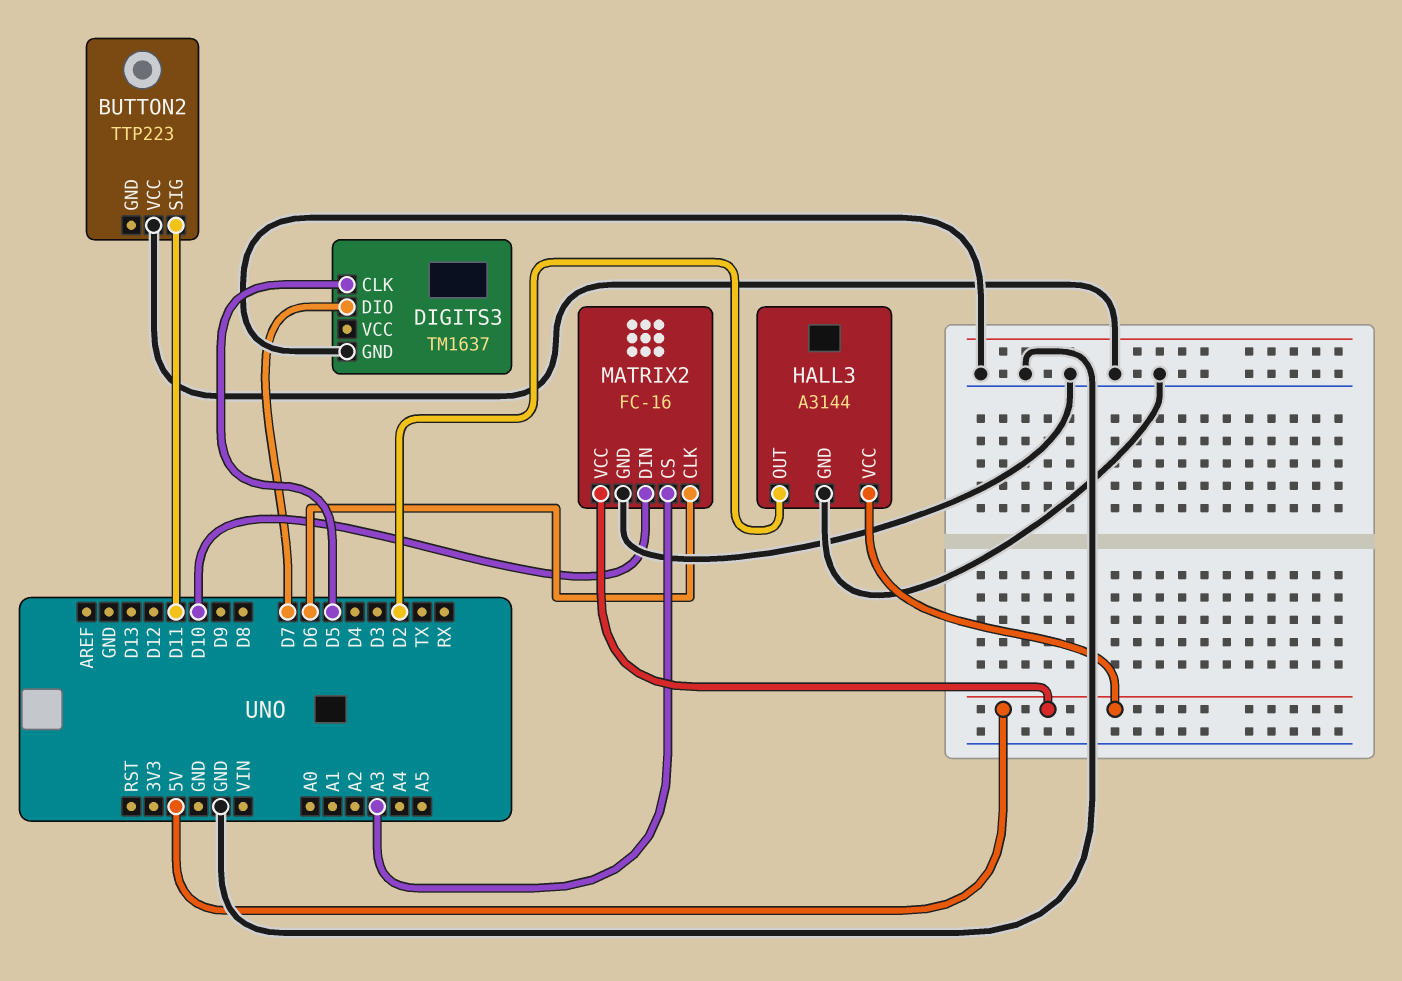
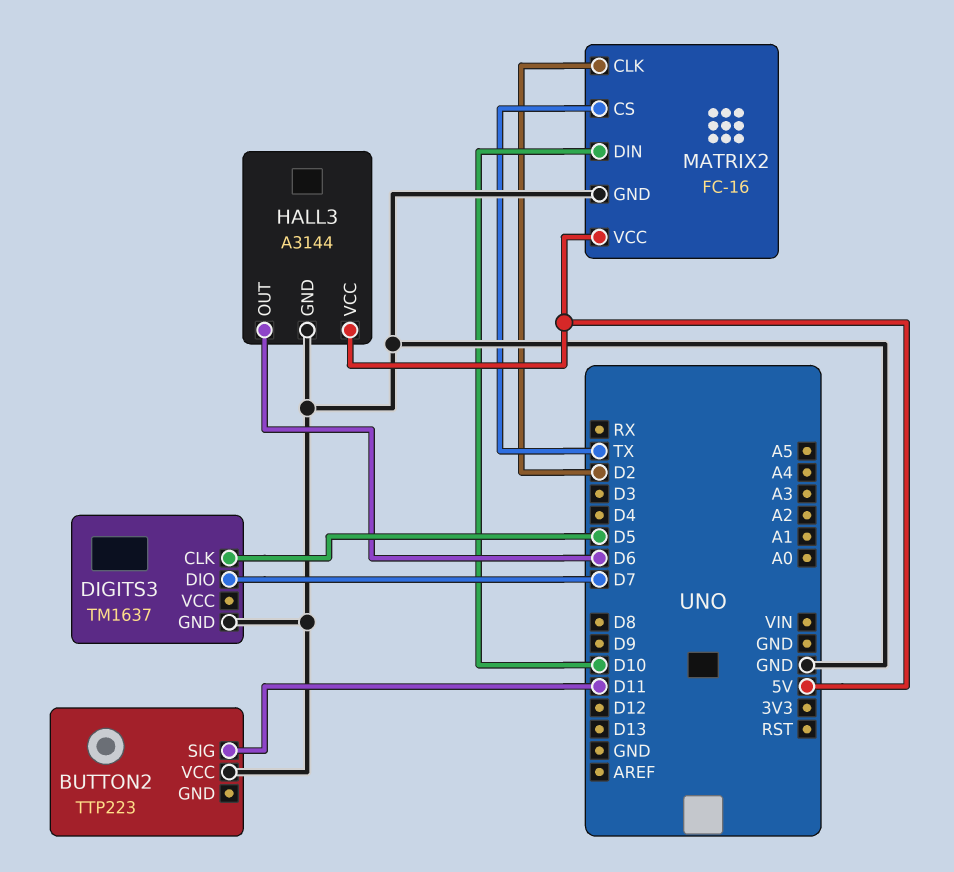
HALL3 pin OUT: D2 -> D6
MATRIX2 pin CLK: D6 -> D2
MATRIX2 pin CS: A3 -> TX

